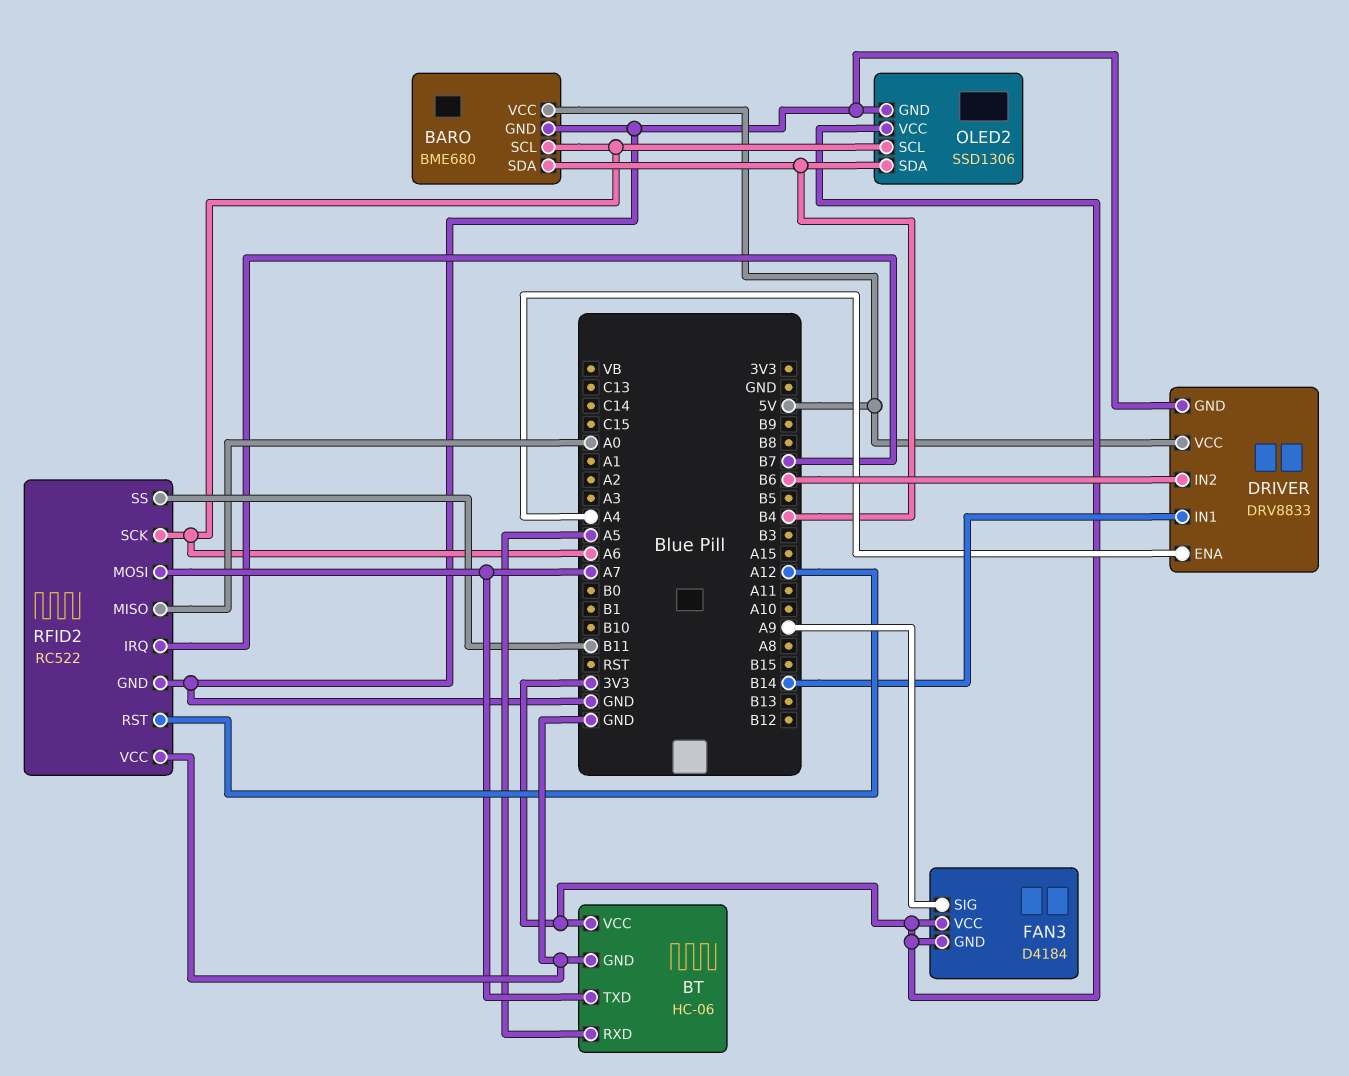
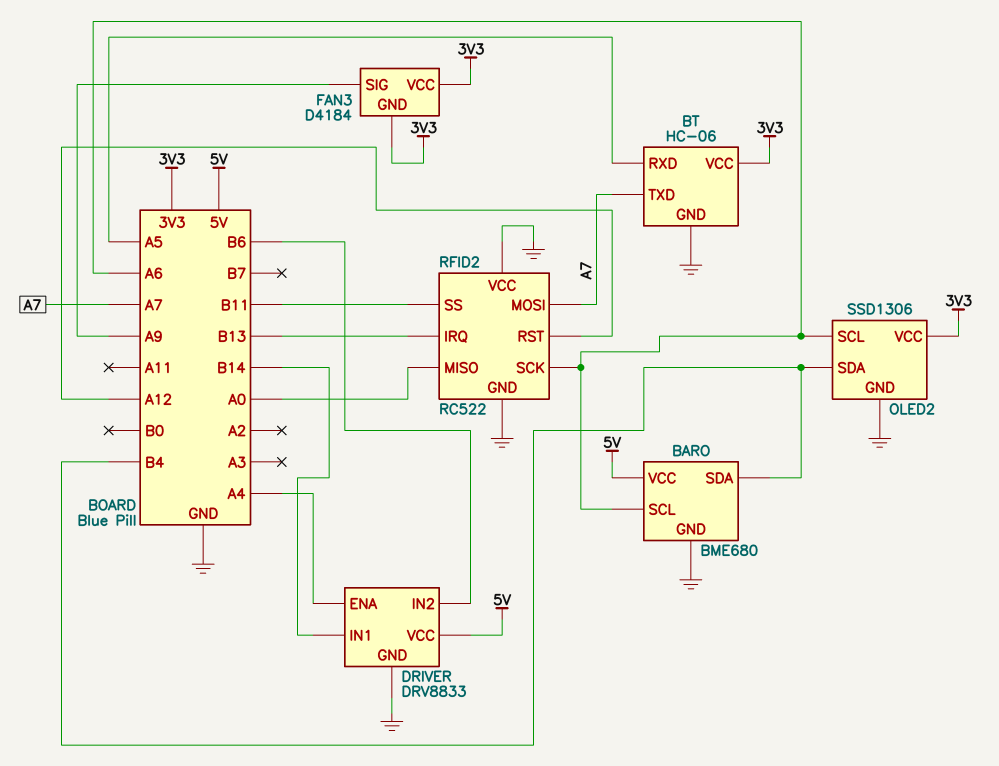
RFID2 pin IRQ: B7 -> B13

